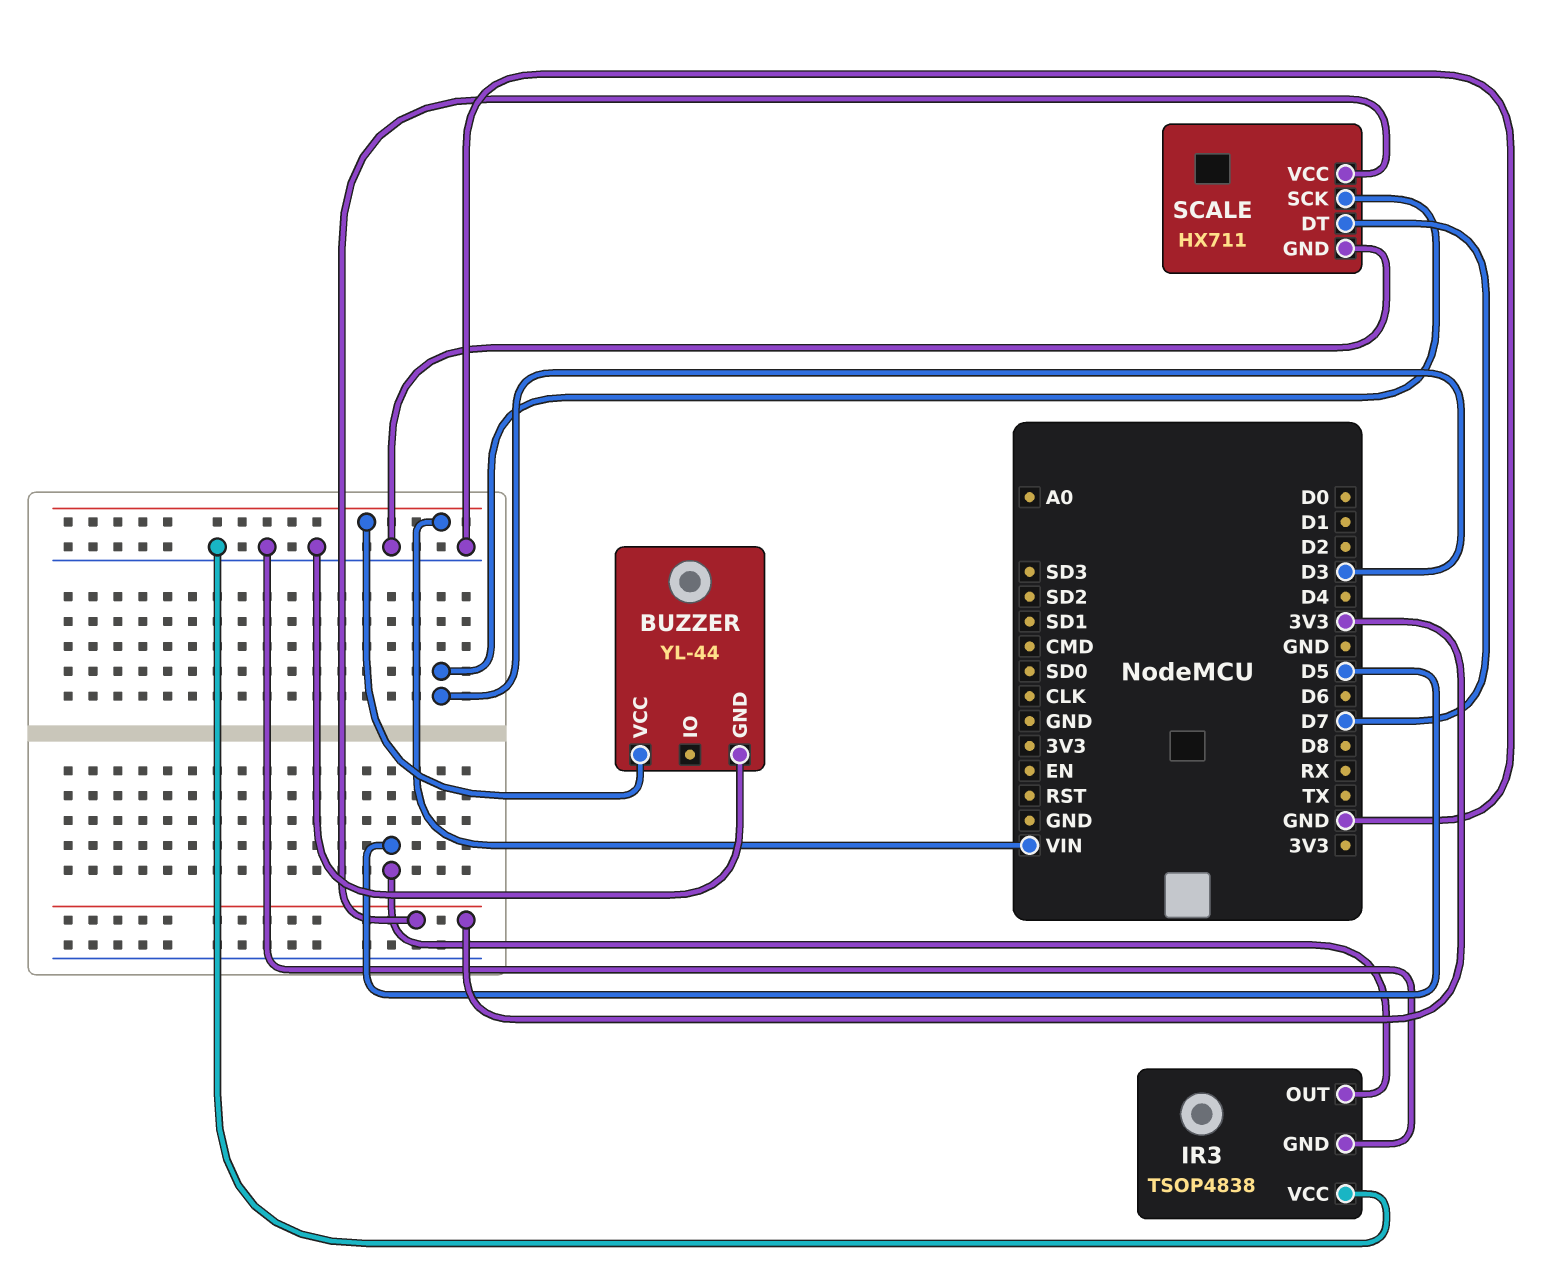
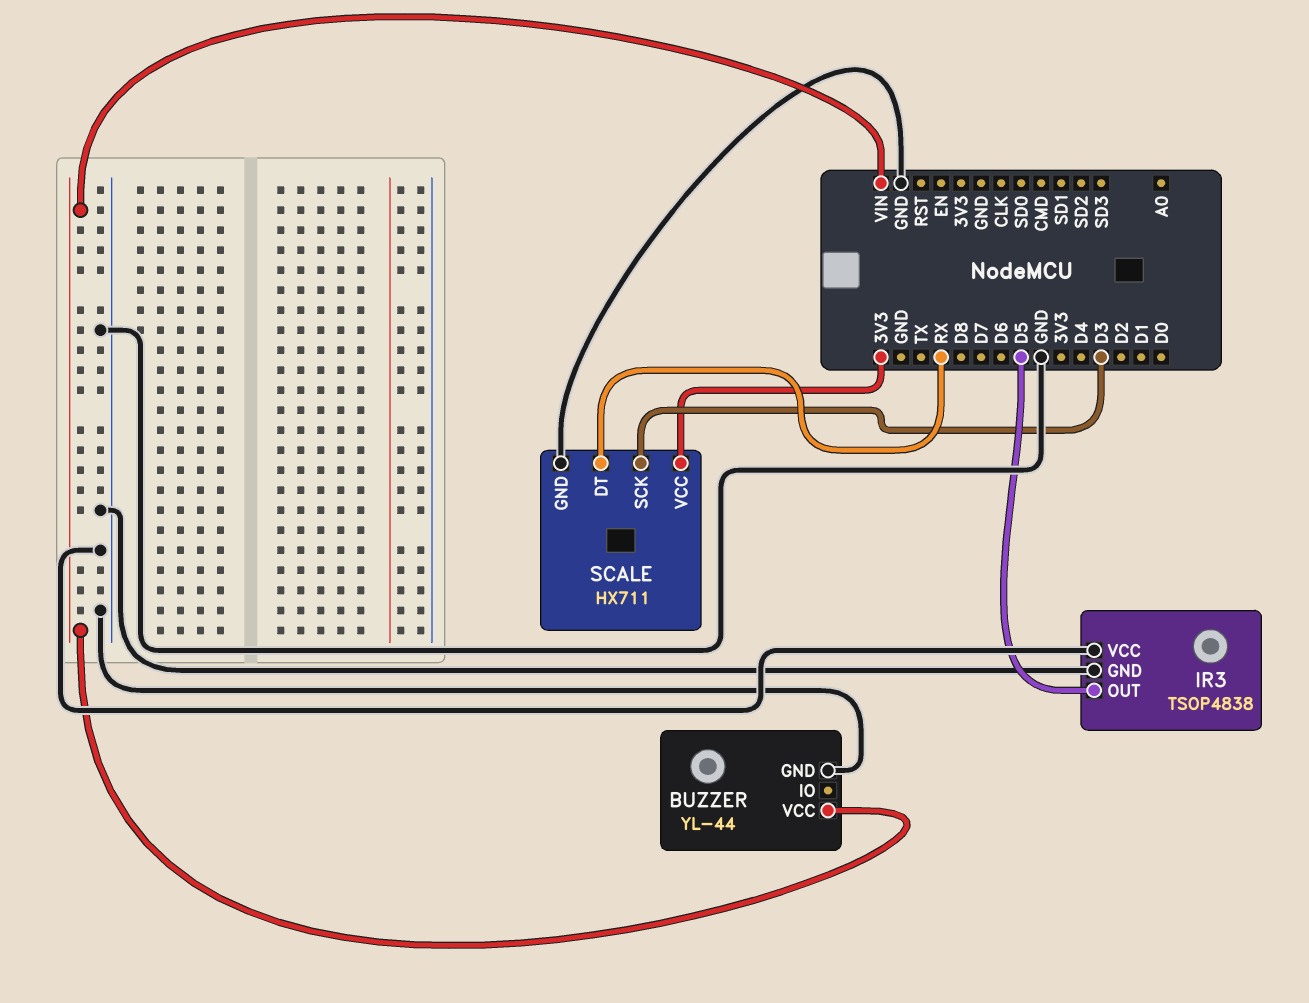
SCALE pin DT: D7 -> RX

